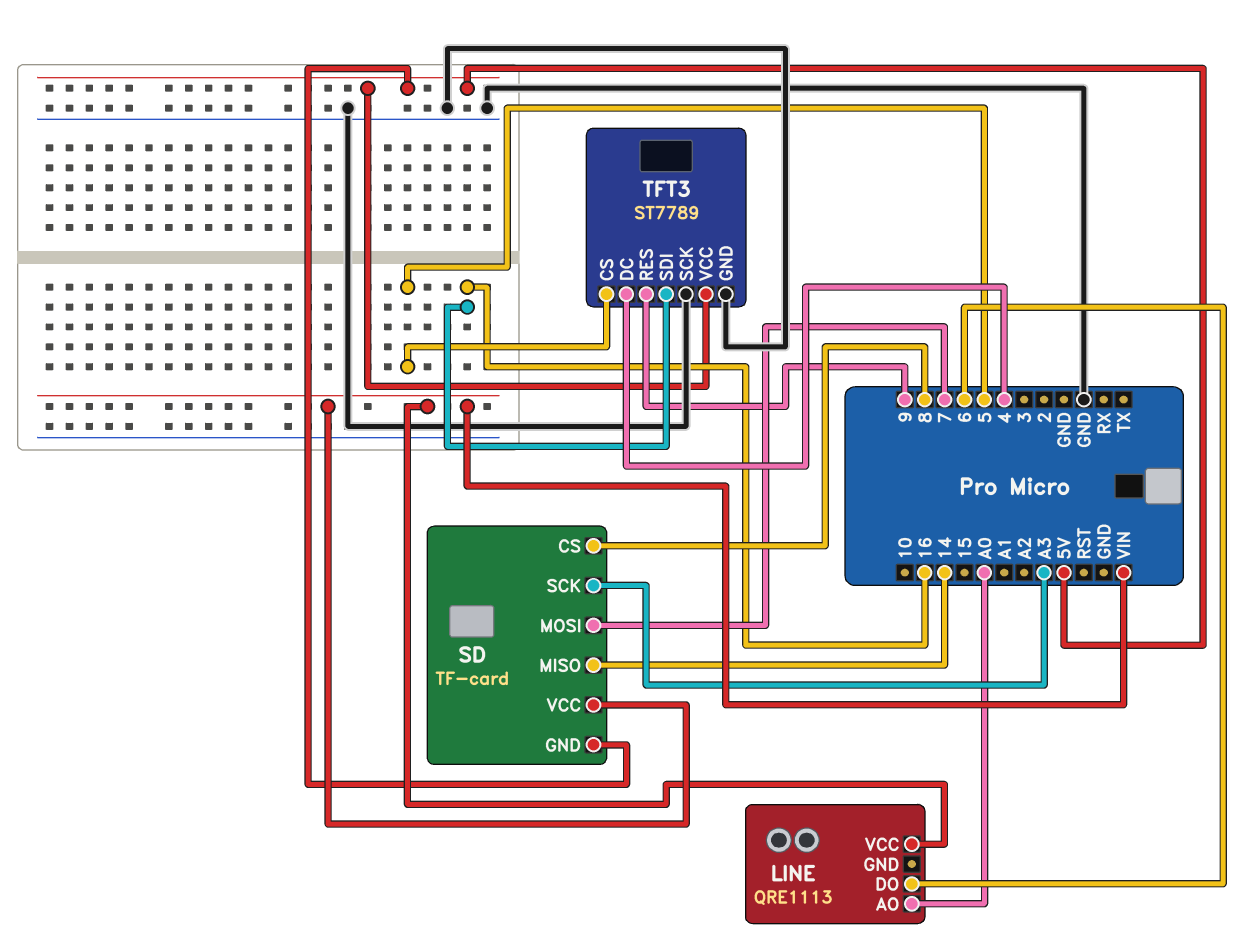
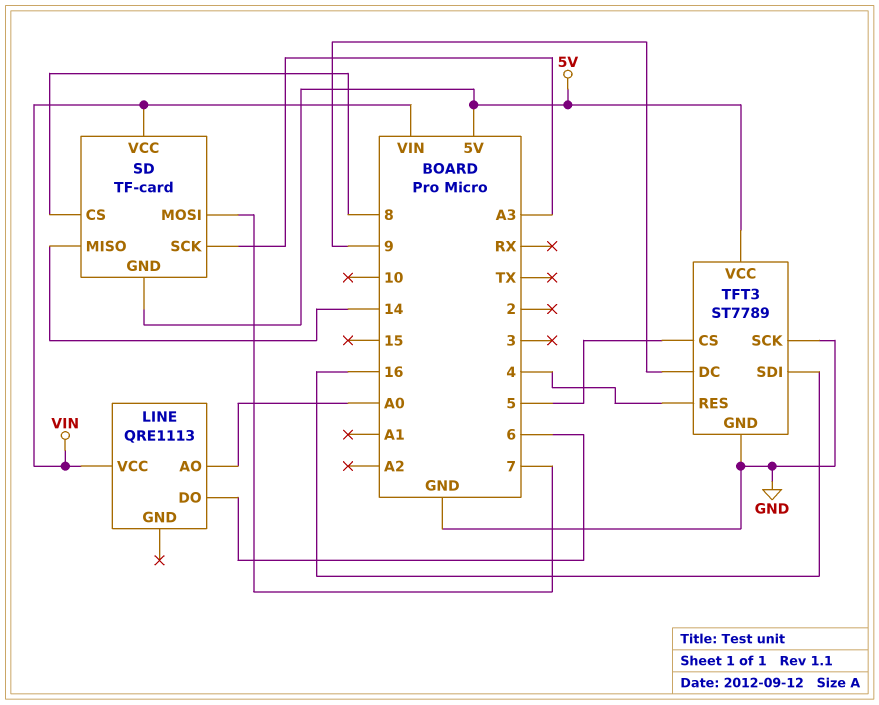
TFT3 pin DC: 4 -> 9
TFT3 pin RES: 9 -> 4

